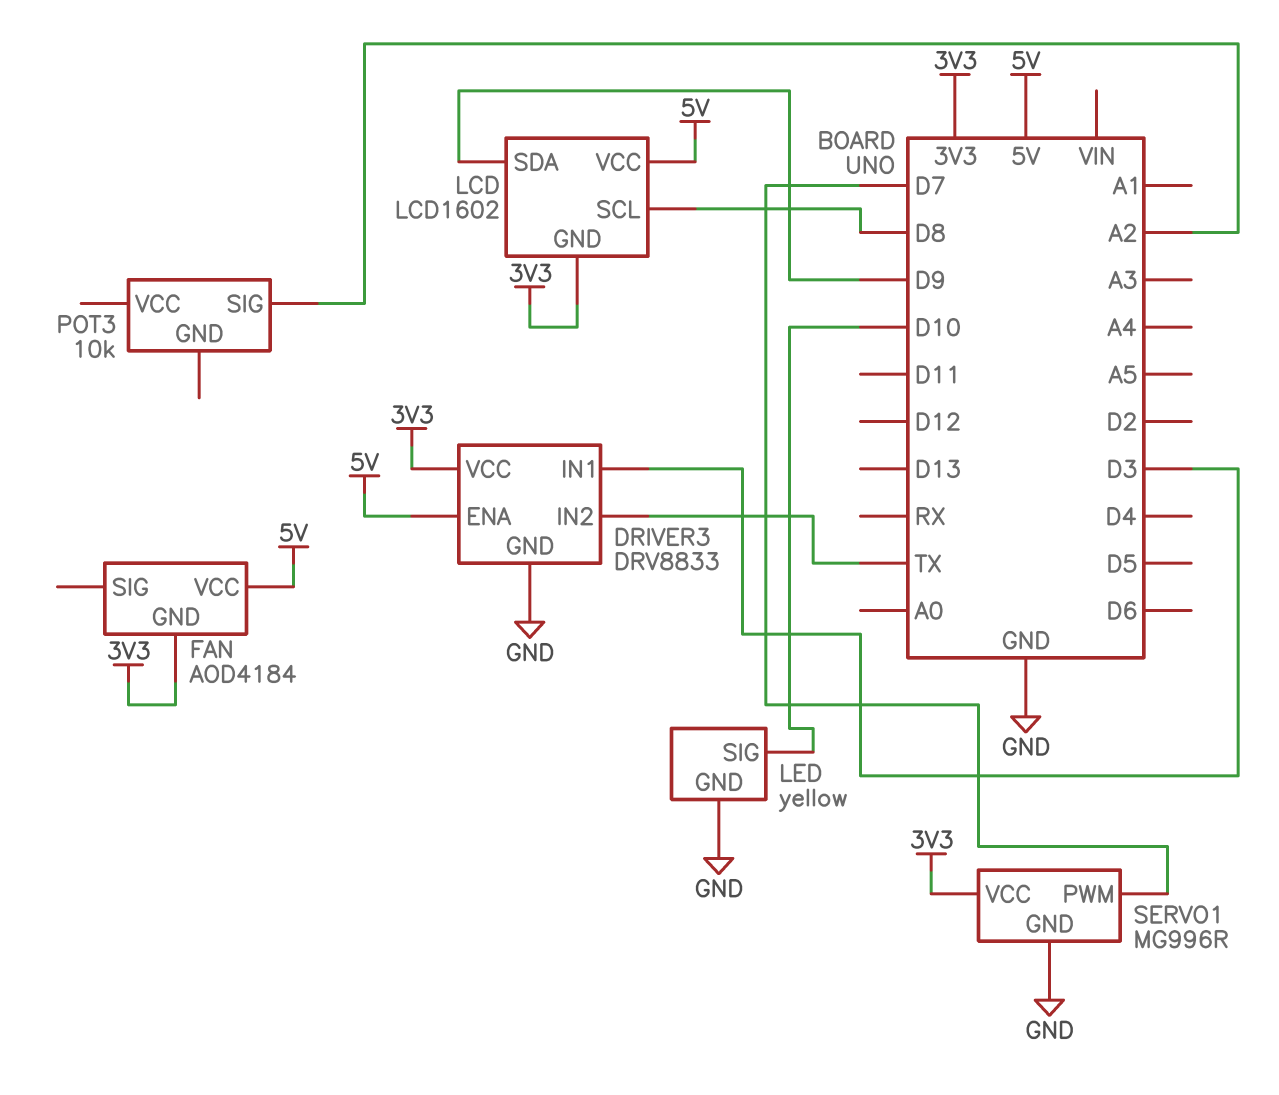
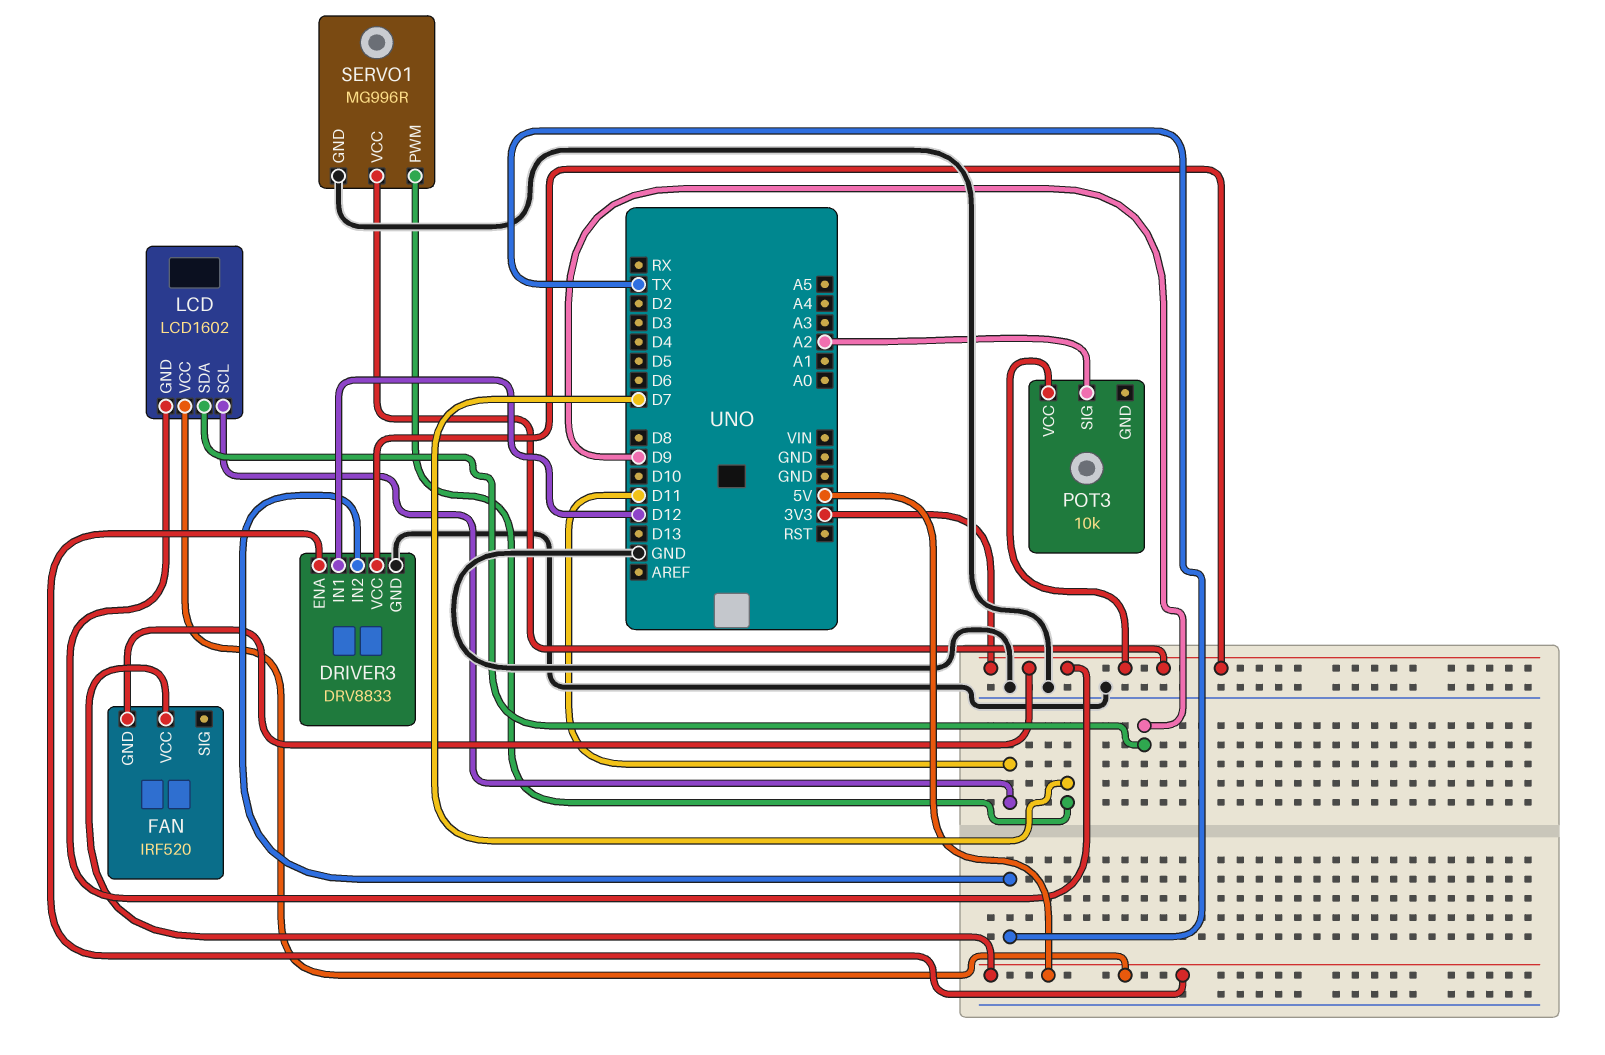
DRIVER3 pin IN1: D3 -> D12
FAN: AOD4184 -> IRF520
LCD pin SCL: D8 -> D11
LED: yellow -> none
LED pin GND: GND -> none
LED pin SIG: D10 -> none
POT3 pin VCC: none -> 3V3

